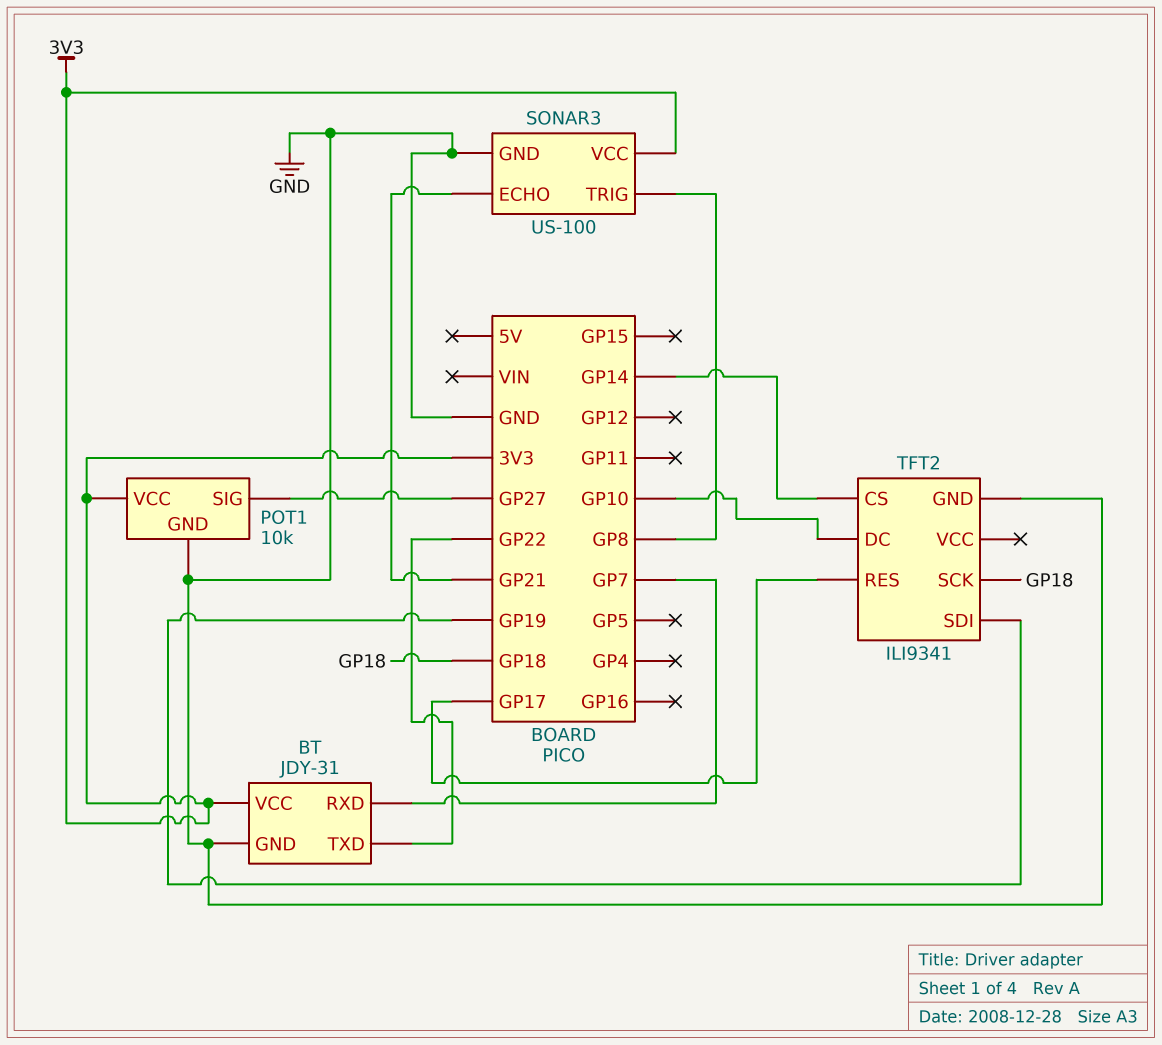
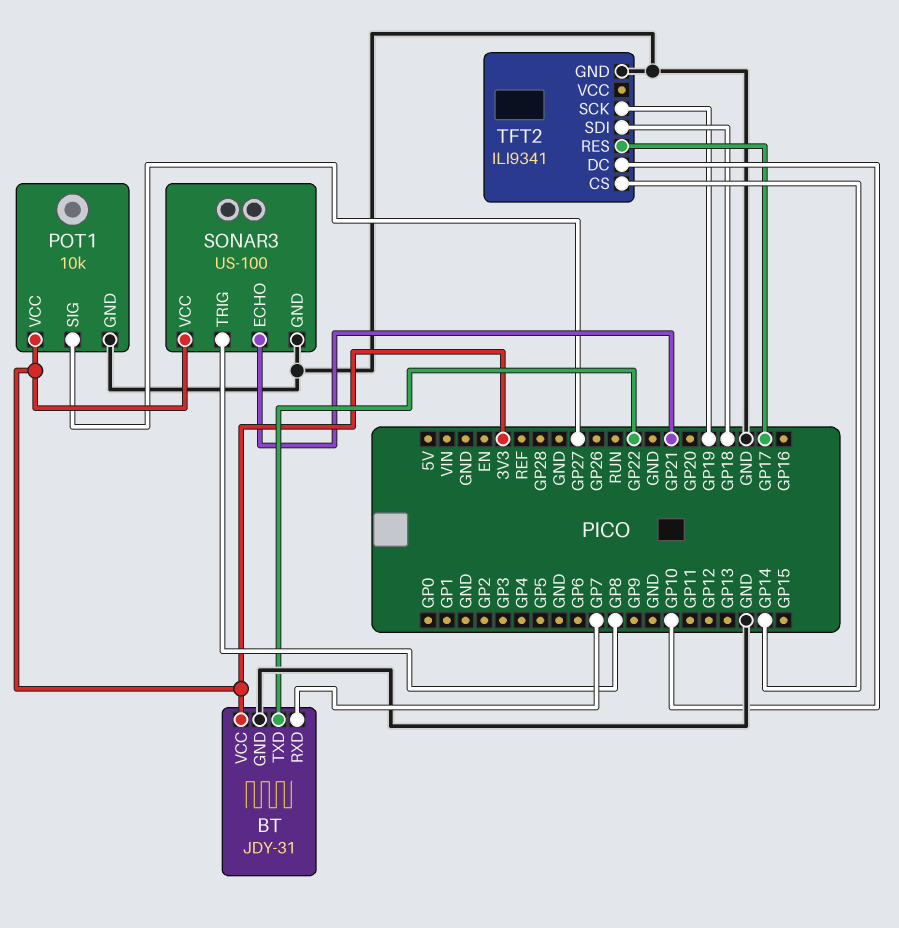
TFT2 pin SCK: GP18 -> GP19
TFT2 pin SDI: GP19 -> GP18

